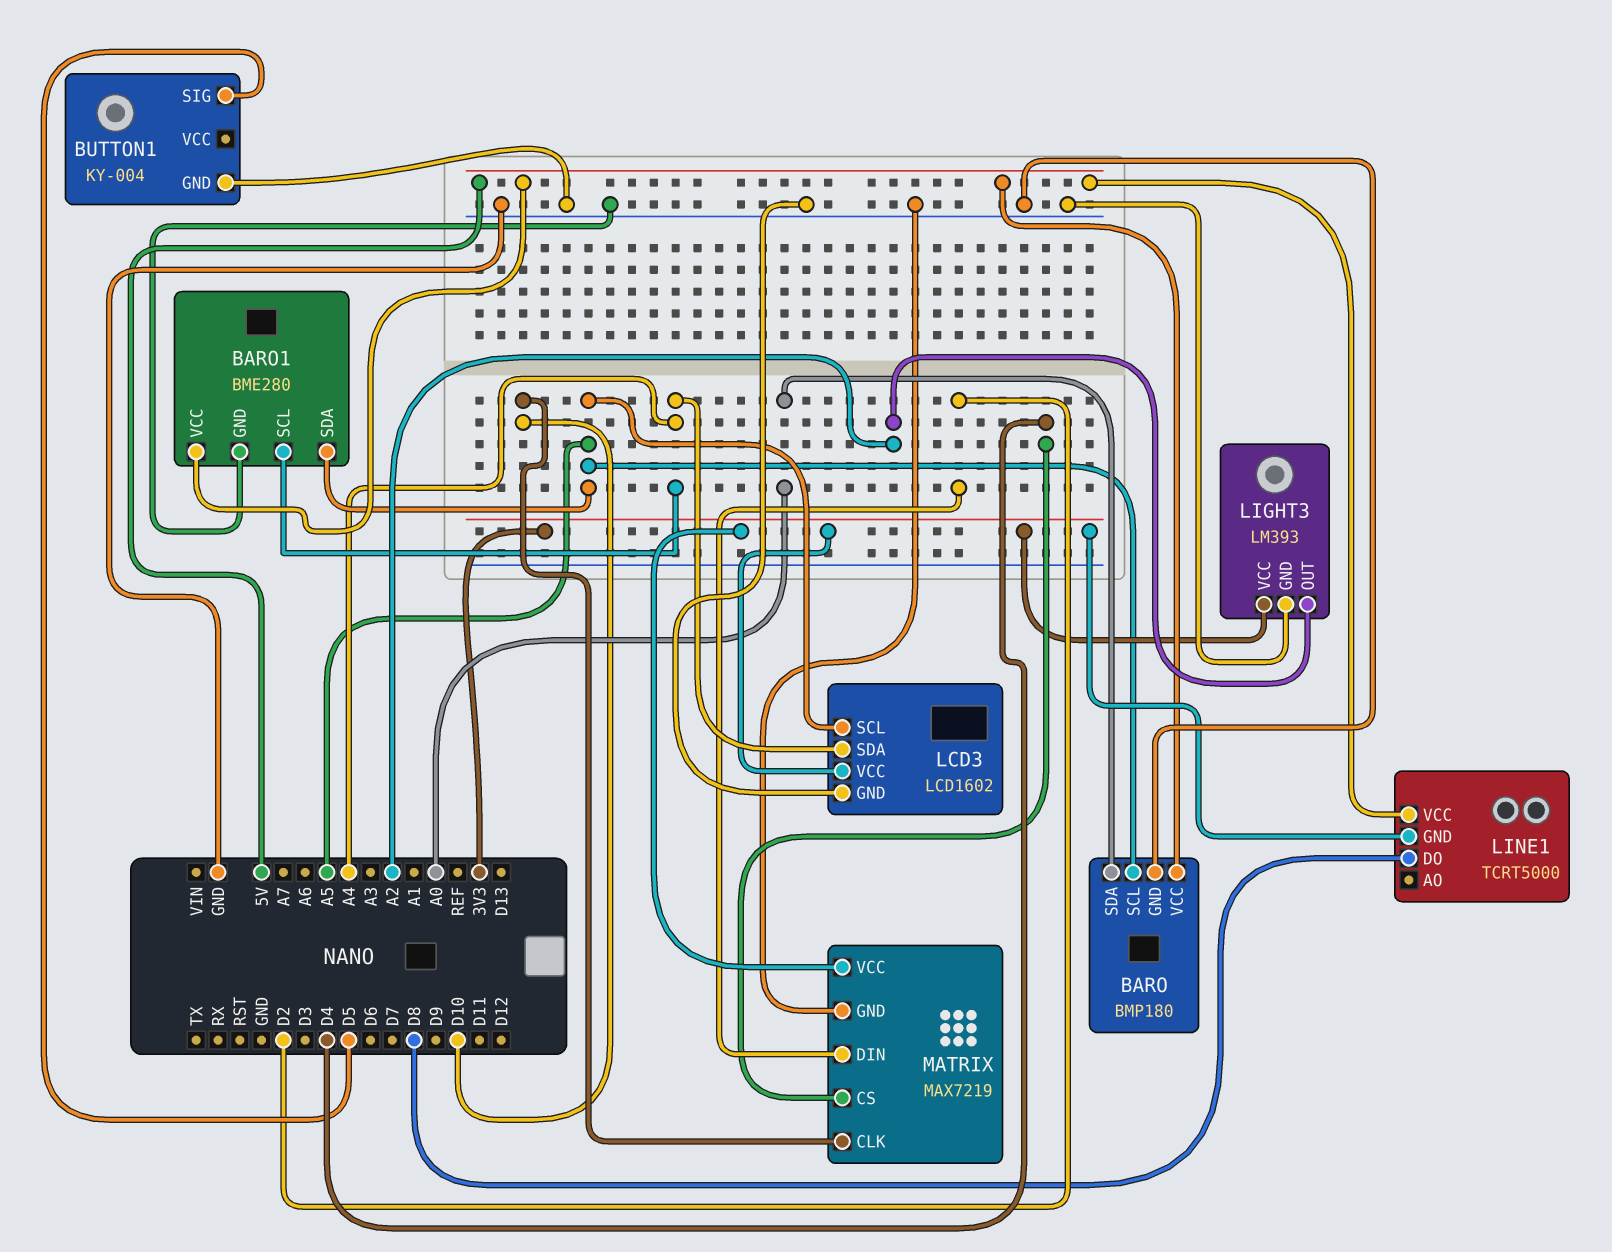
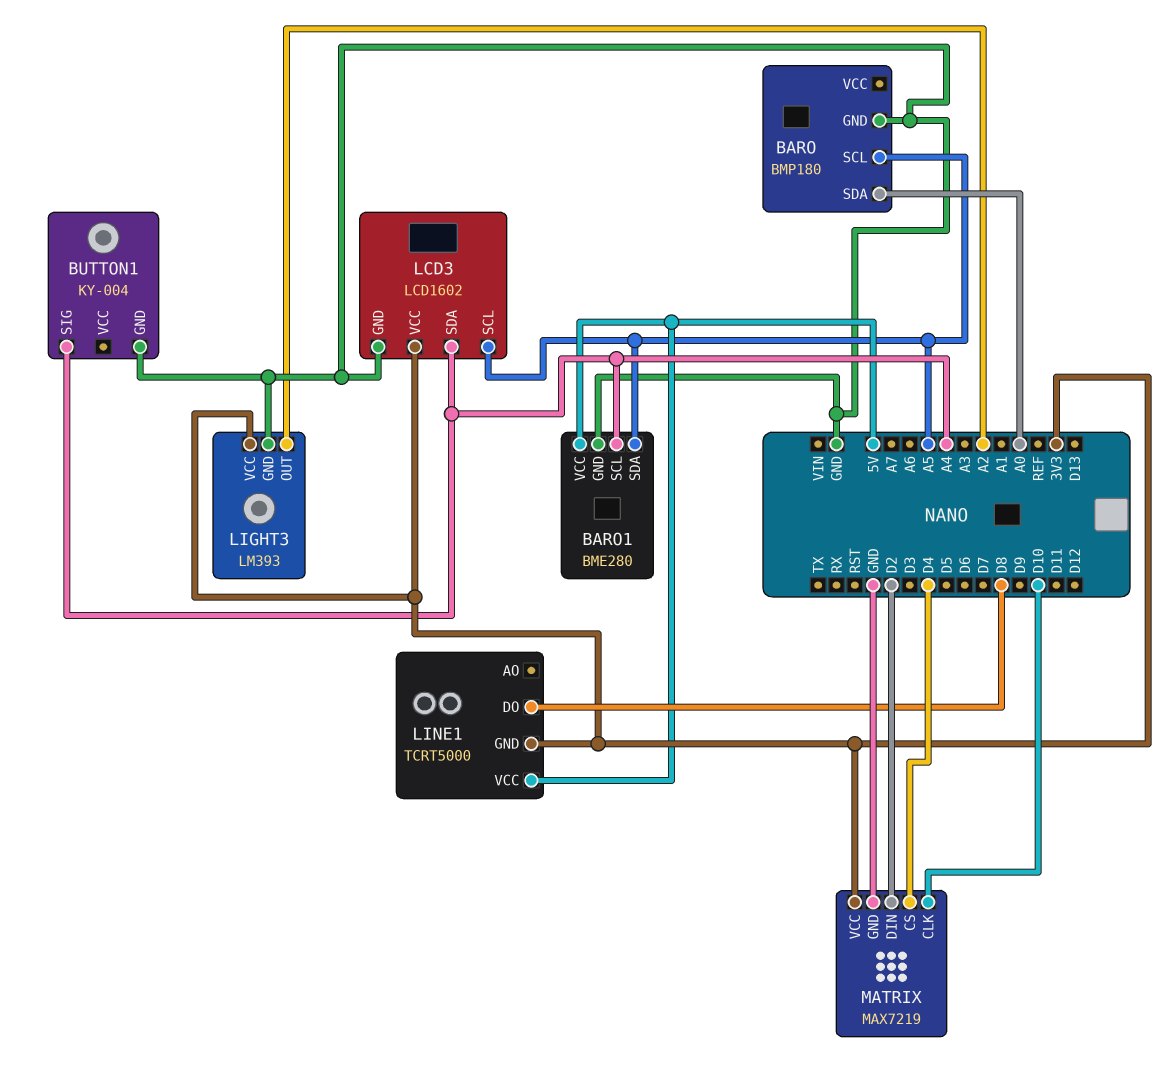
BARO pin VCC: 5V -> none
BUTTON1 pin SIG: D5 -> A4

